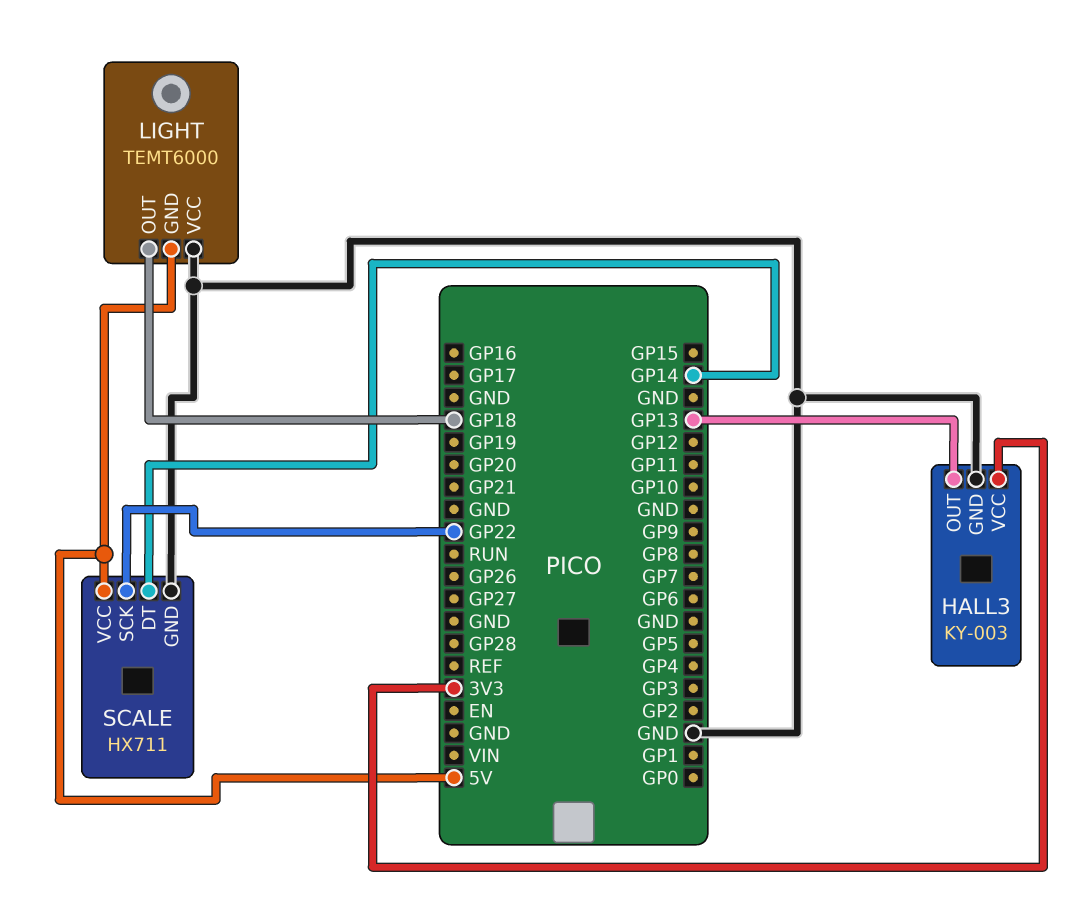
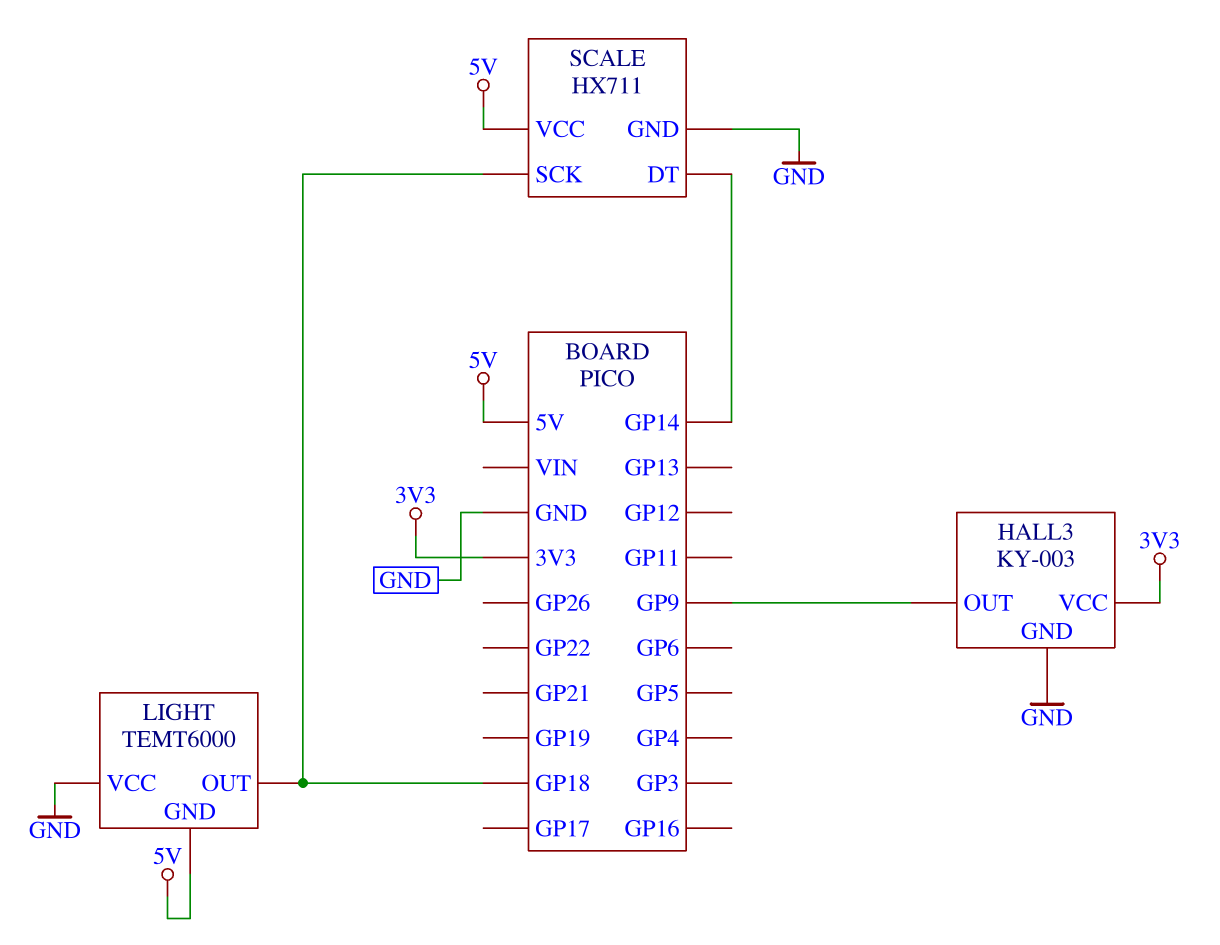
HALL3 pin OUT: GP13 -> GP9
SCALE pin SCK: GP22 -> GP18

